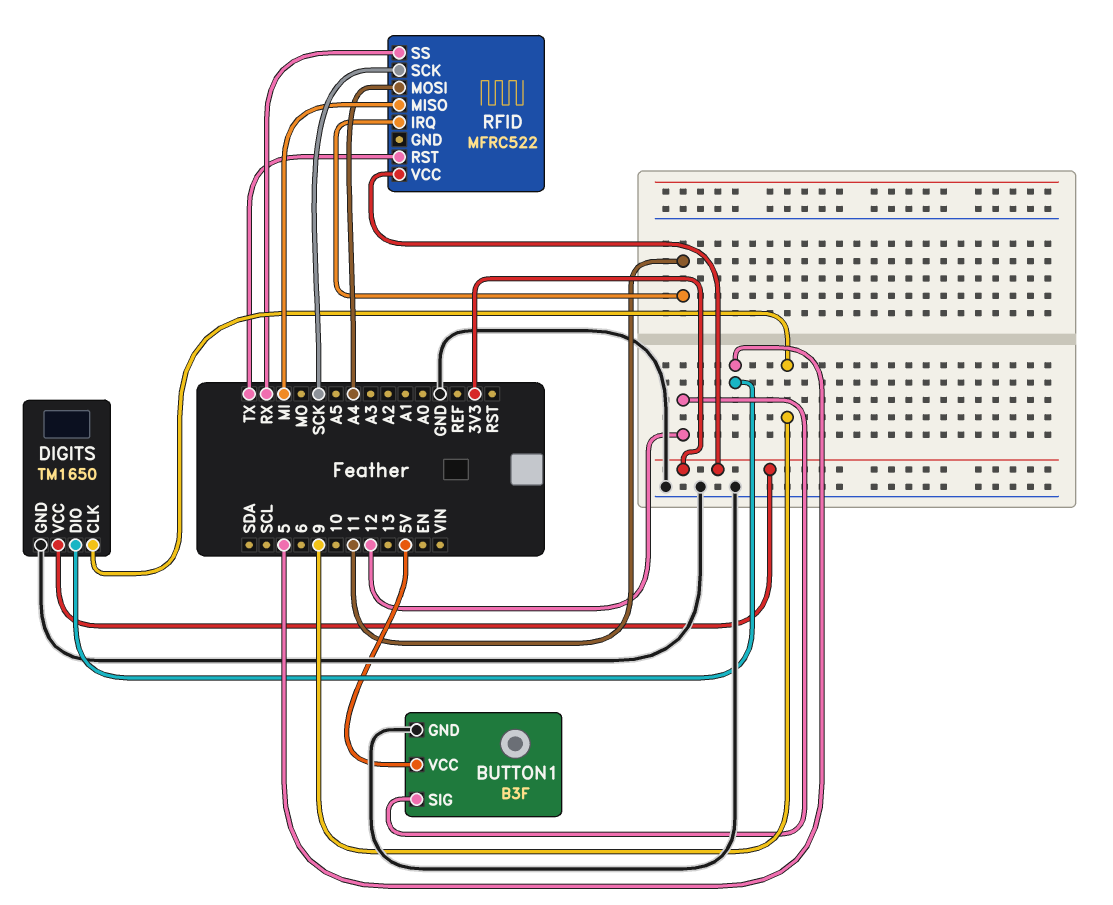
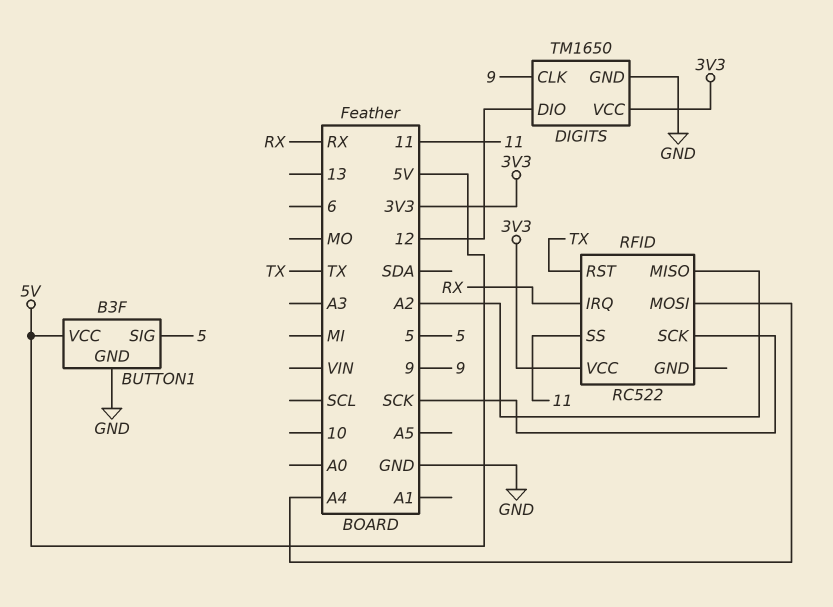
BUTTON1 pin SIG: 12 -> 5
DIGITS pin DIO: 5 -> 12
RFID: MFRC522 -> RC522
RFID pin IRQ: 11 -> RX
RFID pin MISO: MI -> A2
RFID pin SS: RX -> 11

